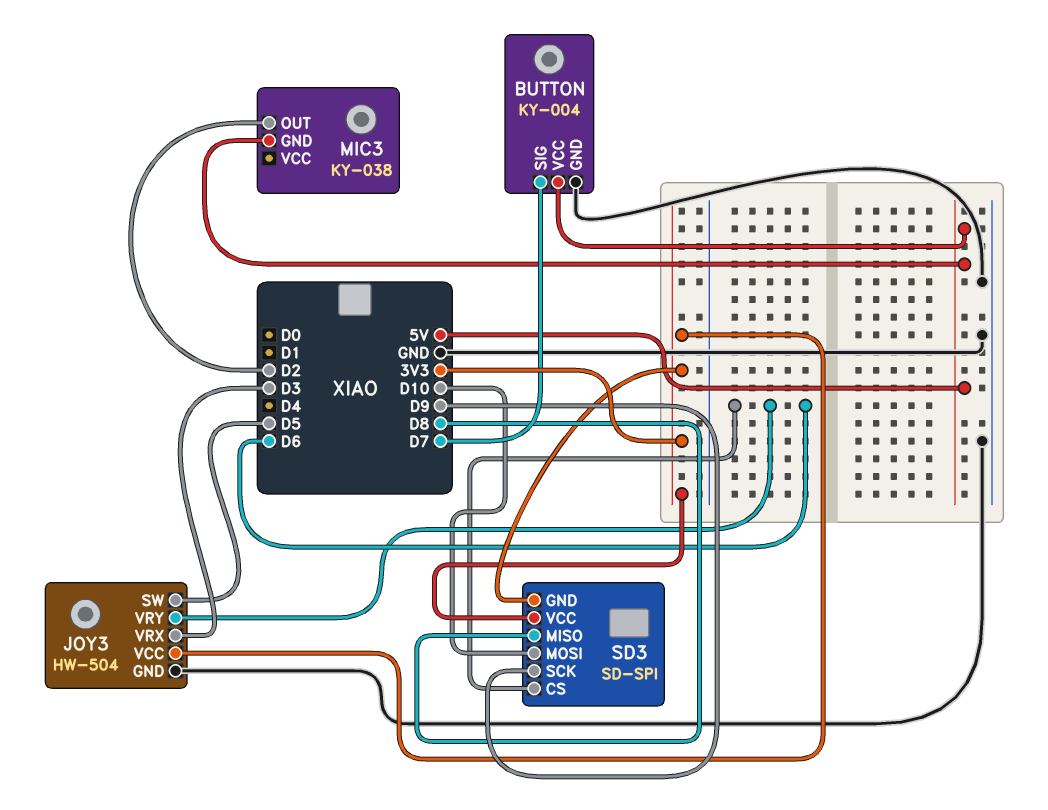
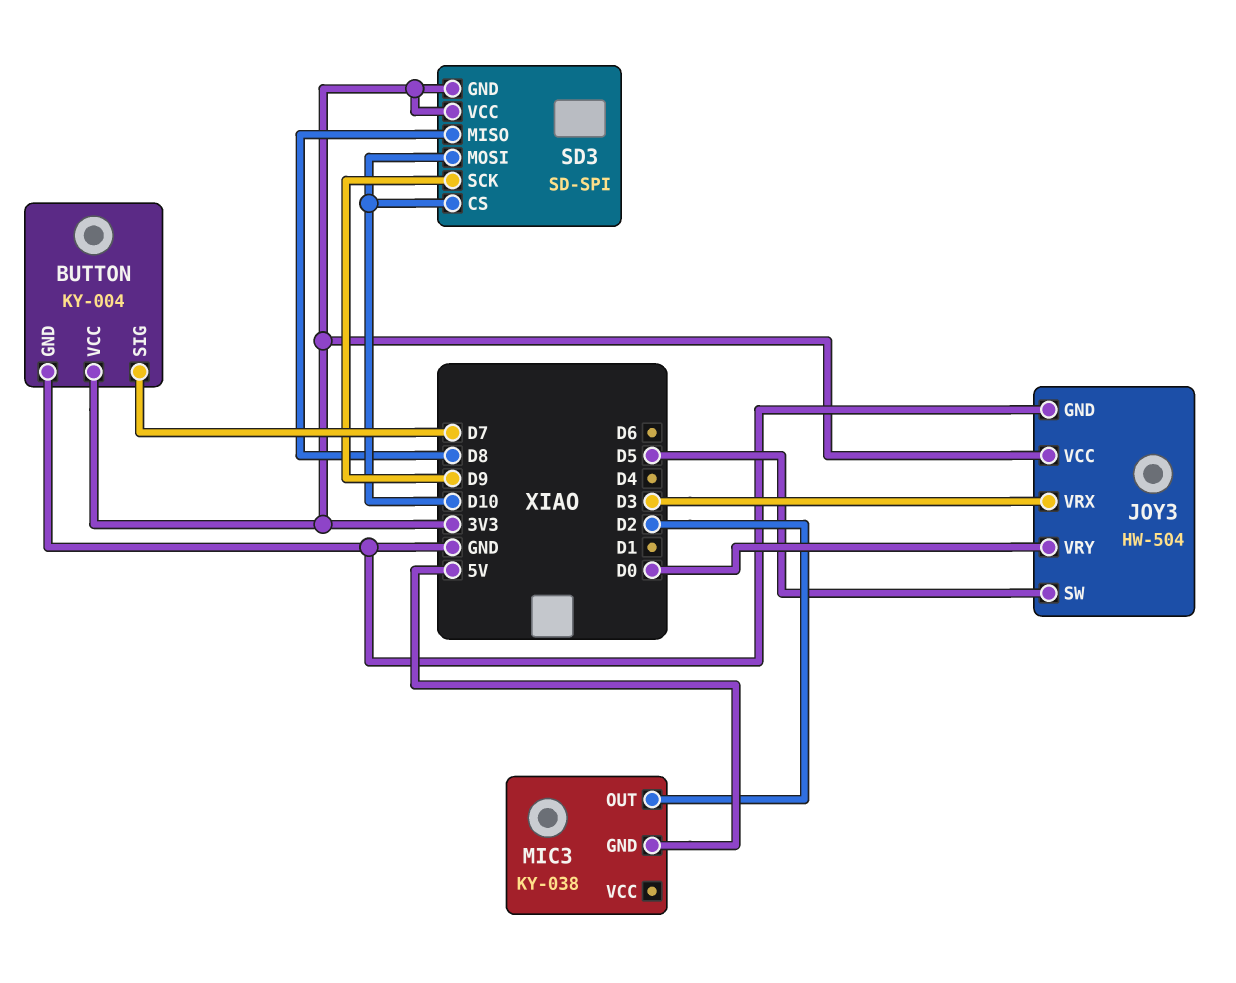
BUTTON pin VCC: 5V -> 3V3
JOY3 pin VRY: D6 -> D0
SD3 pin CS: D6 -> D10

